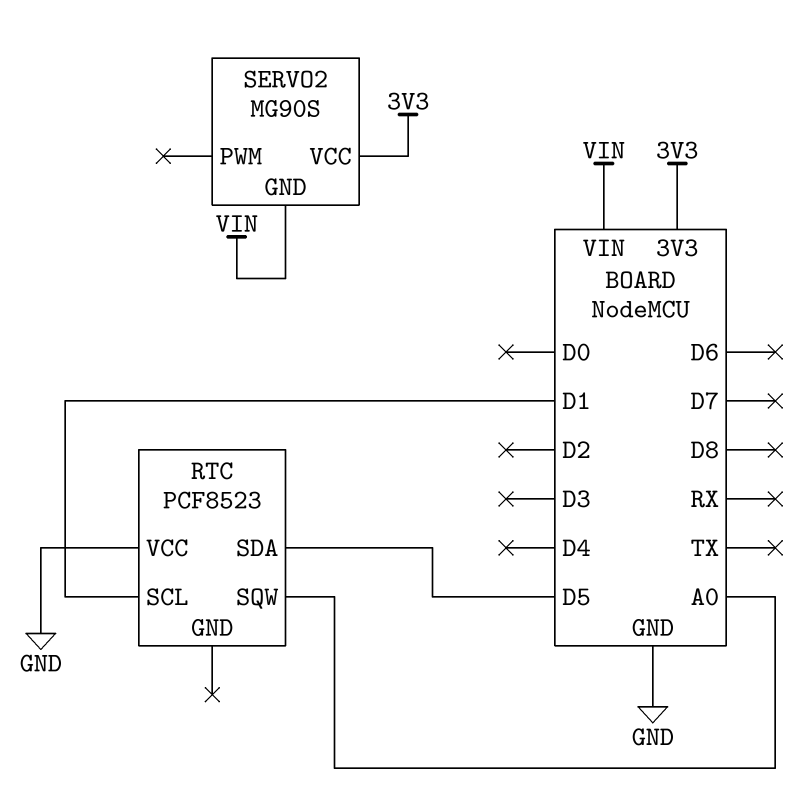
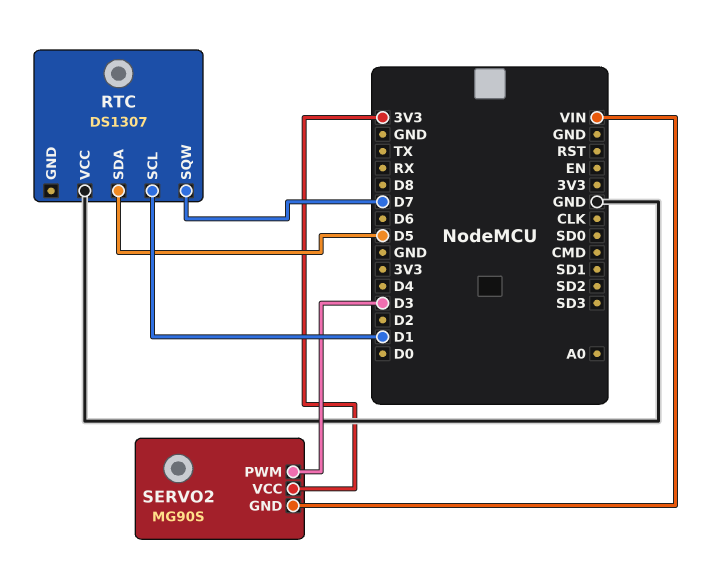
RTC: PCF8523 -> DS1307
RTC pin SQW: A0 -> D7
SERVO2 pin PWM: none -> D3

